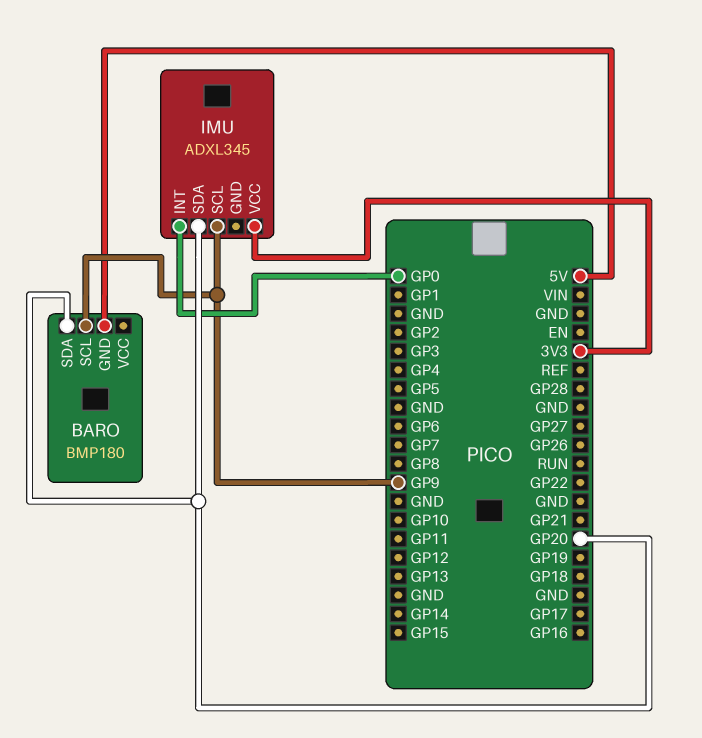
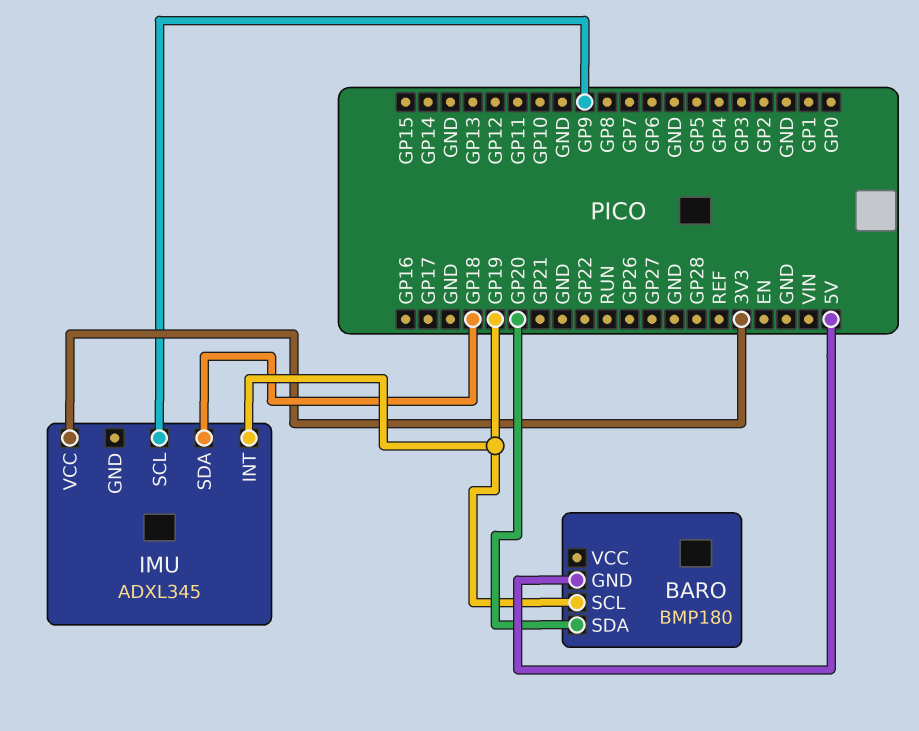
BARO pin SCL: GP9 -> GP19
IMU pin INT: GP0 -> GP19
IMU pin SDA: GP20 -> GP18

